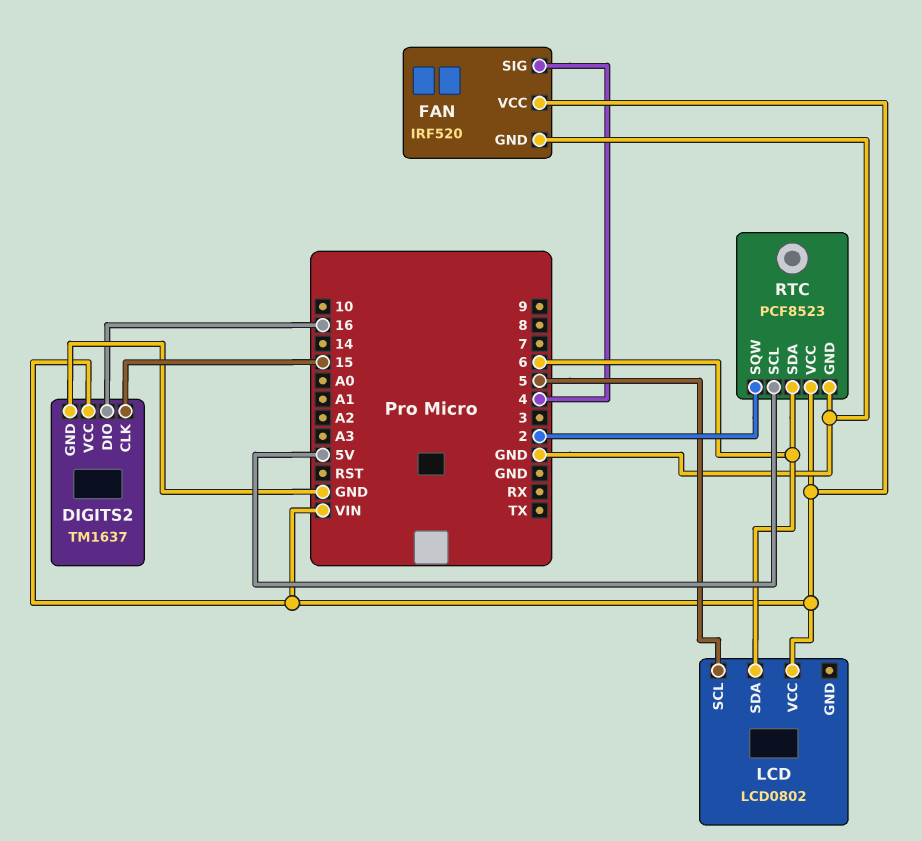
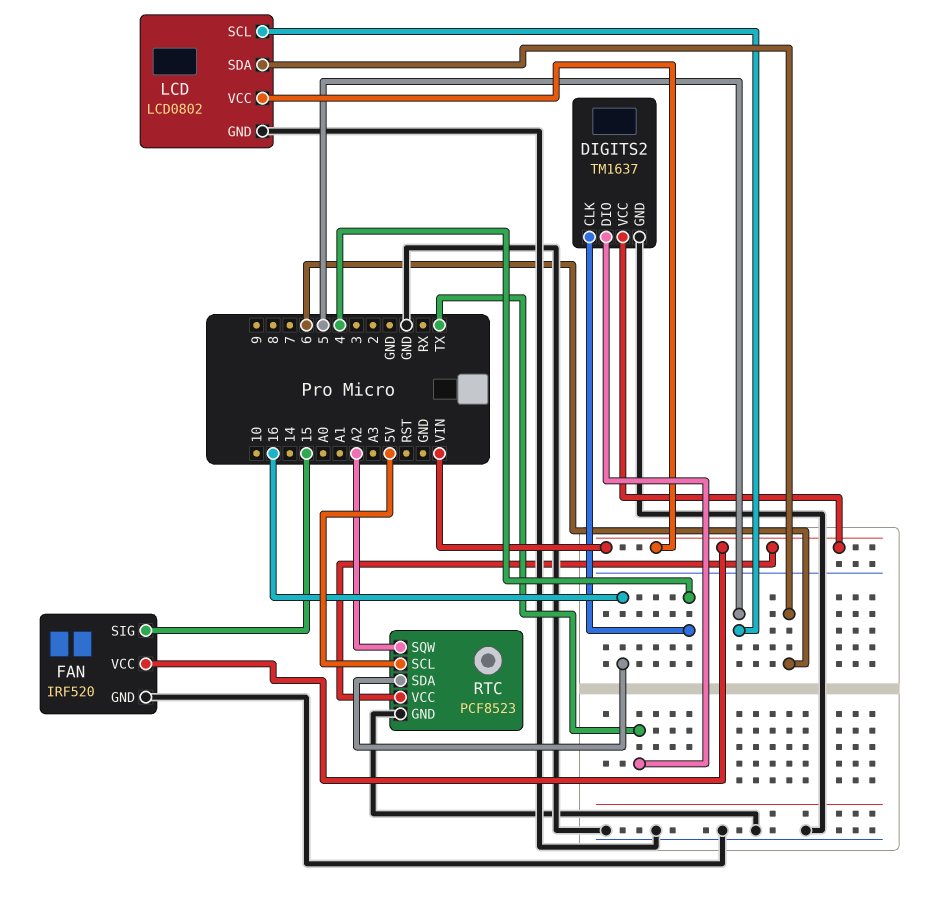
DIGITS2 pin CLK: 15 -> 4
DIGITS2 pin DIO: 16 -> TX
FAN pin SIG: 4 -> 15
LCD pin GND: none -> GND
RTC pin SDA: 6 -> 16
RTC pin SQW: 2 -> A2

